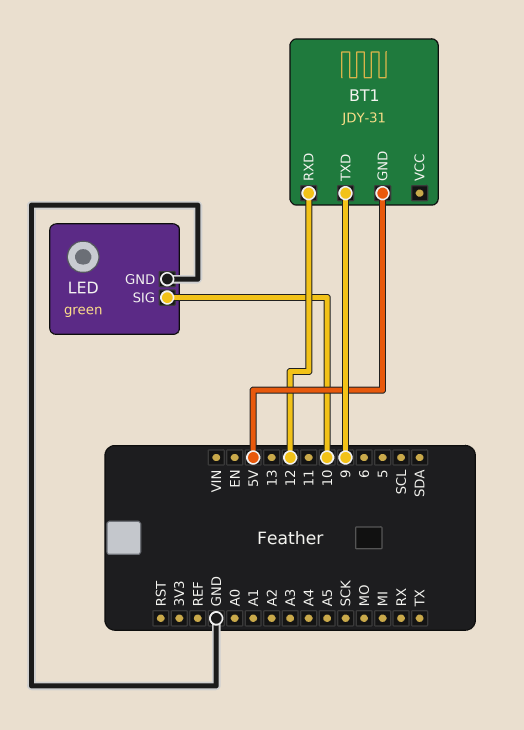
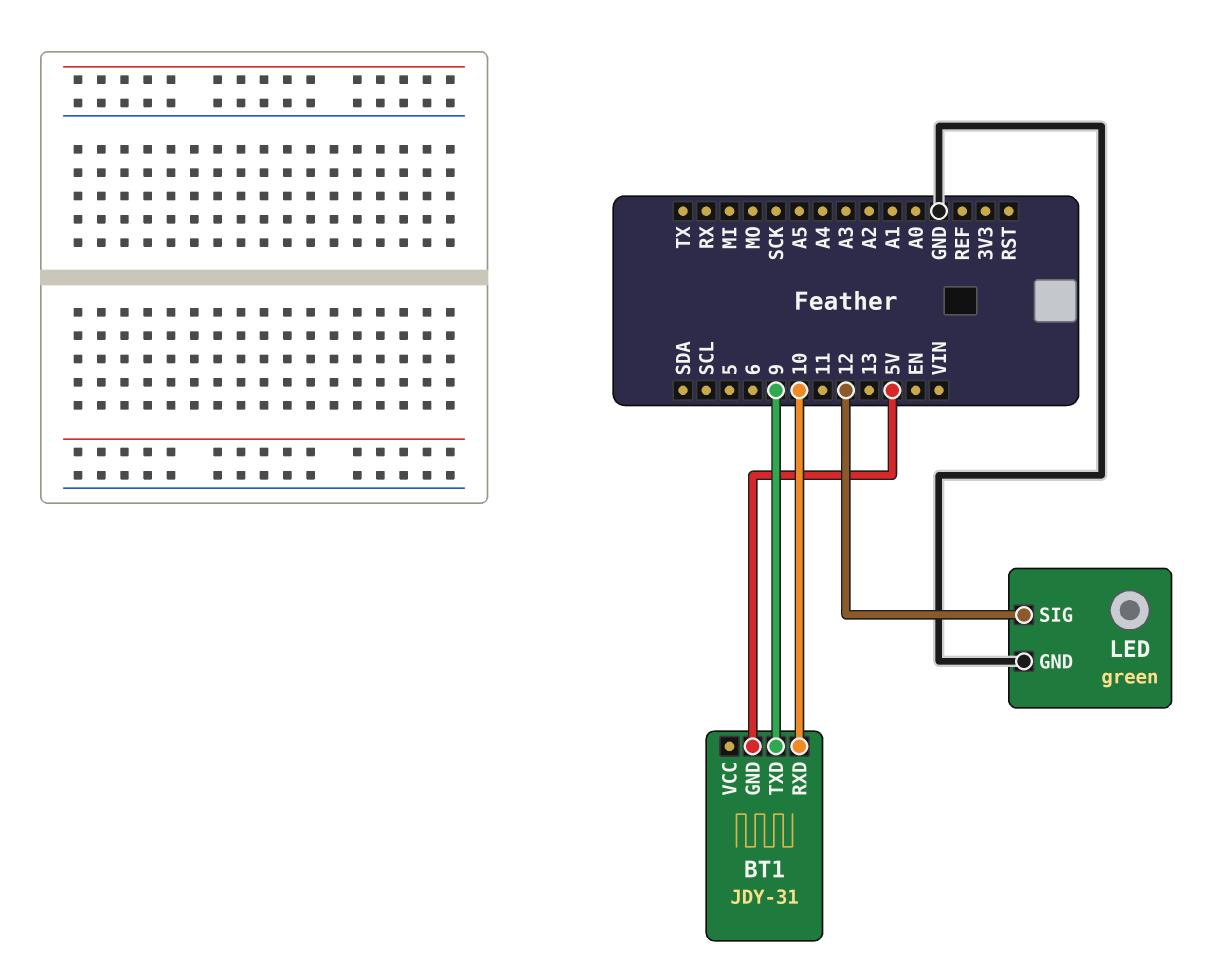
BT1 pin RXD: 12 -> 10
LED pin SIG: 10 -> 12

